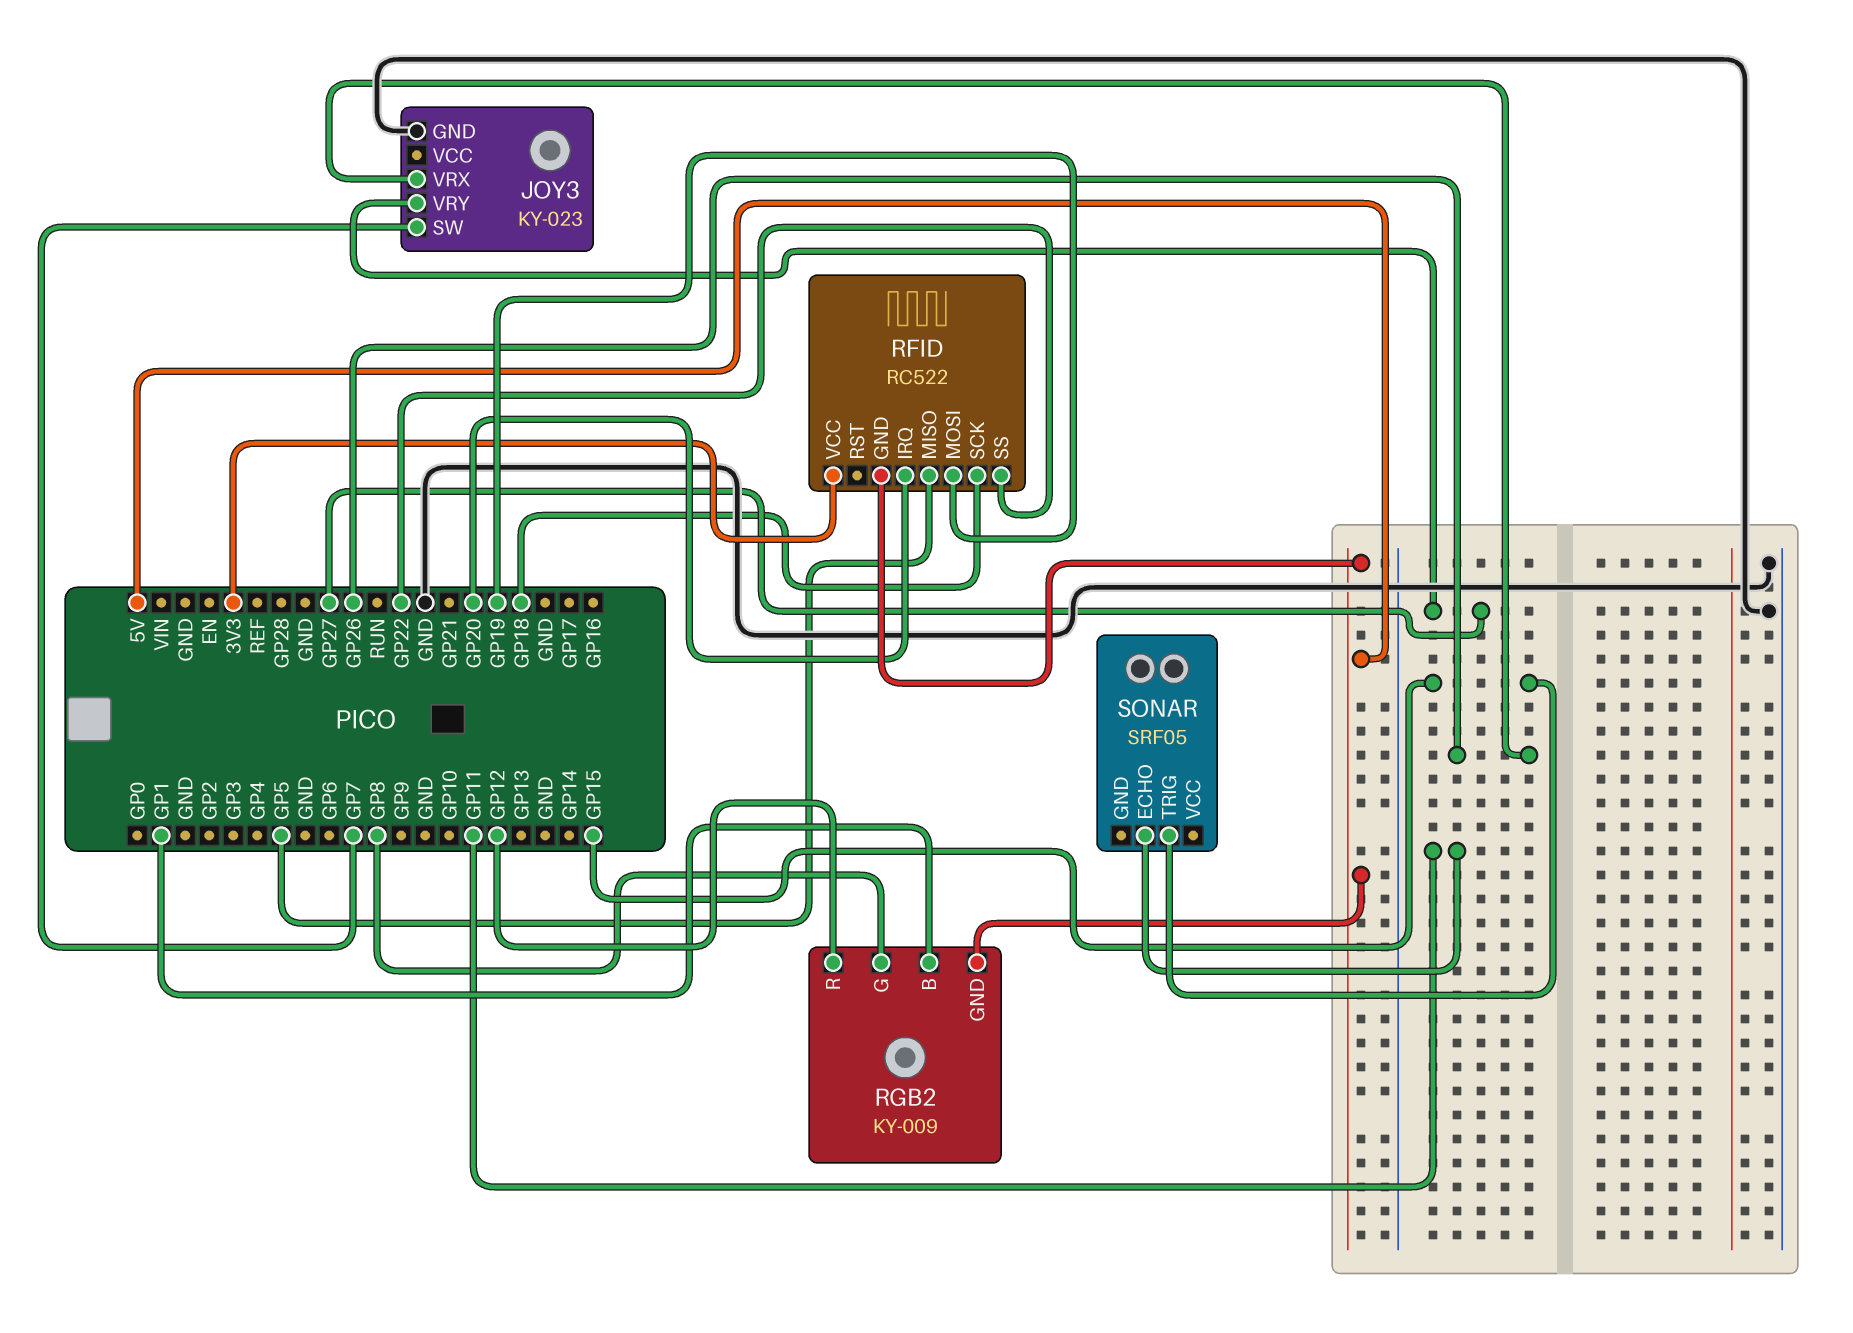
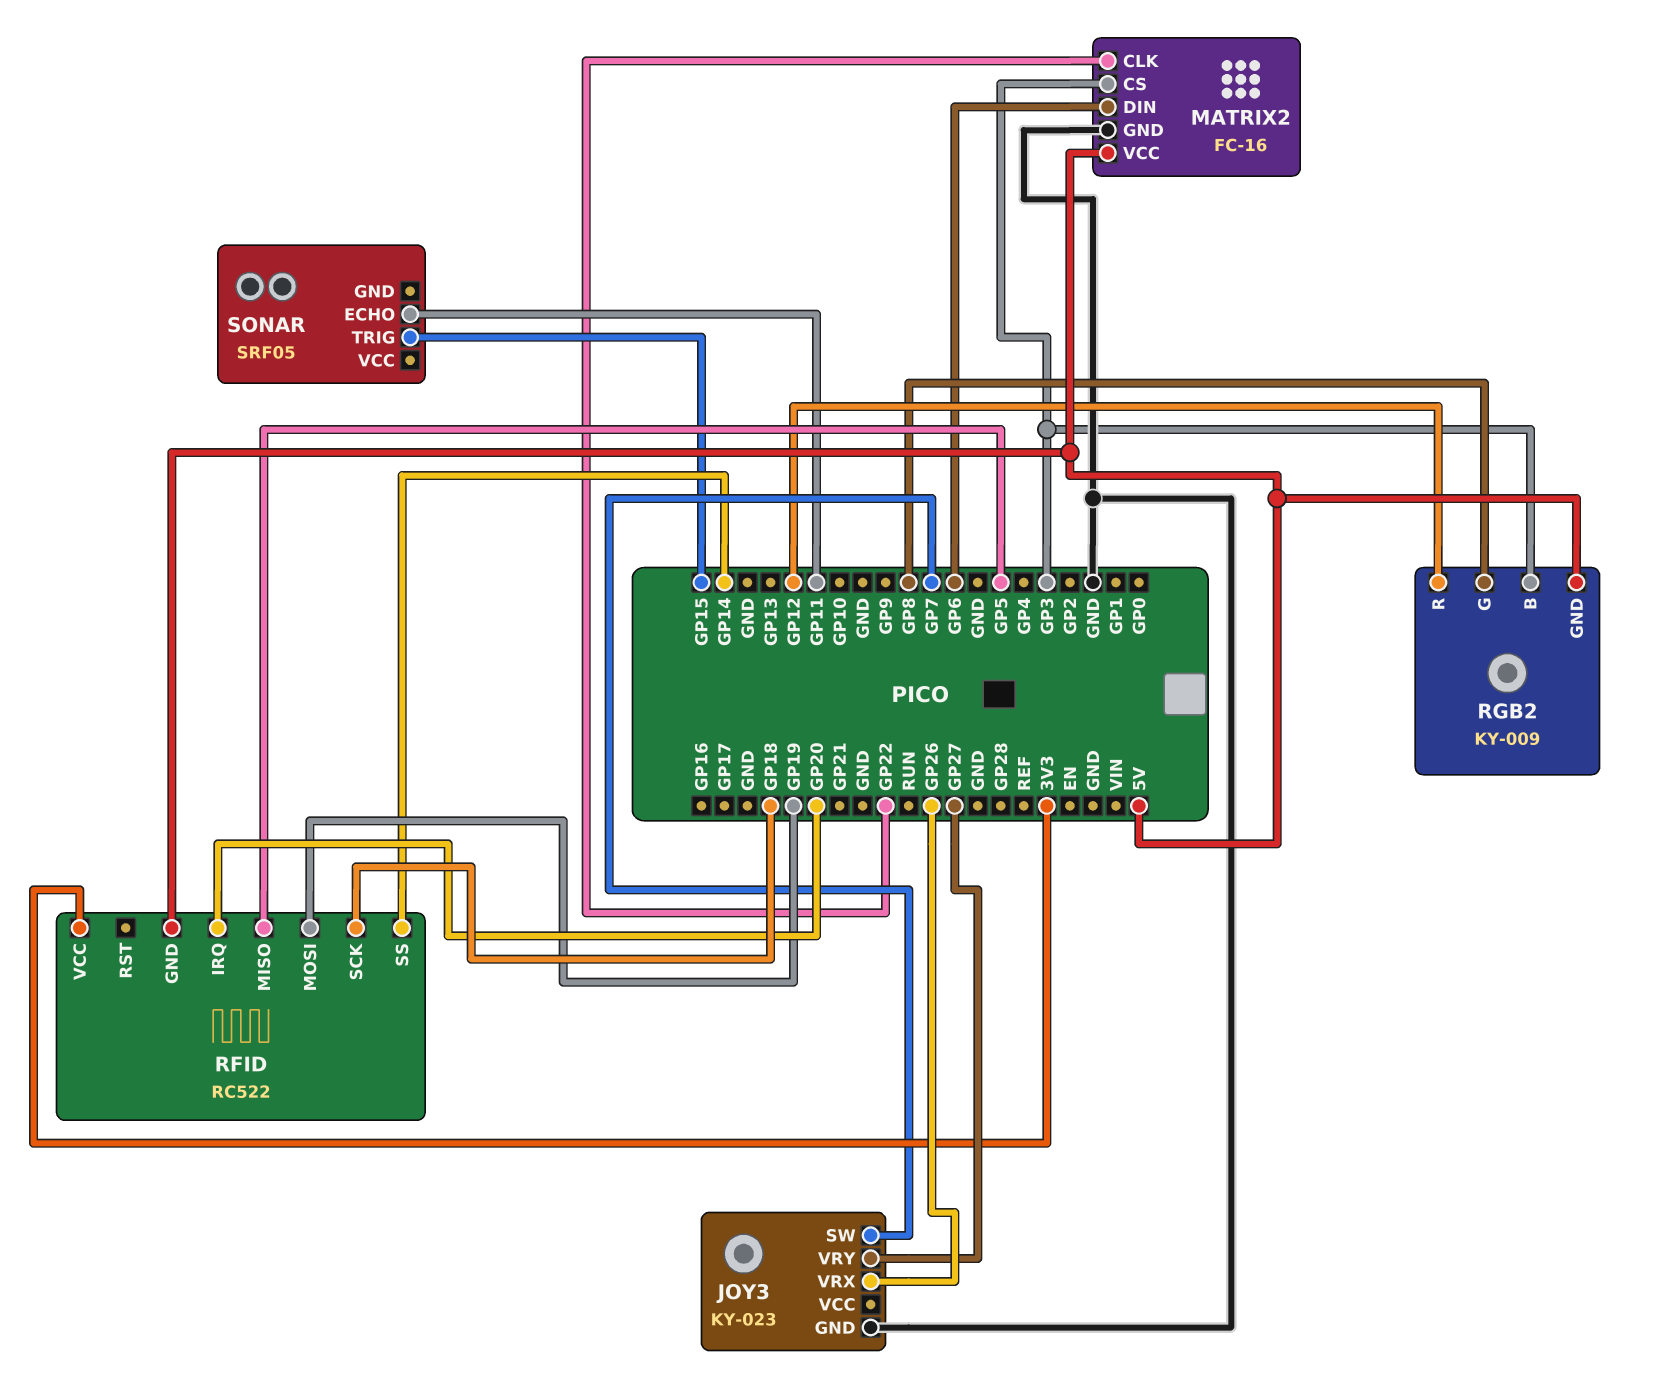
MATRIX2: none -> FC-16
MATRIX2 pin CLK: none -> GP22
MATRIX2 pin CS: none -> GP3
MATRIX2 pin DIN: none -> GP6
MATRIX2 pin GND: none -> GND
MATRIX2 pin VCC: none -> 5V
RFID pin SS: GP22 -> GP14
RGB2 pin B: GP1 -> GP3

